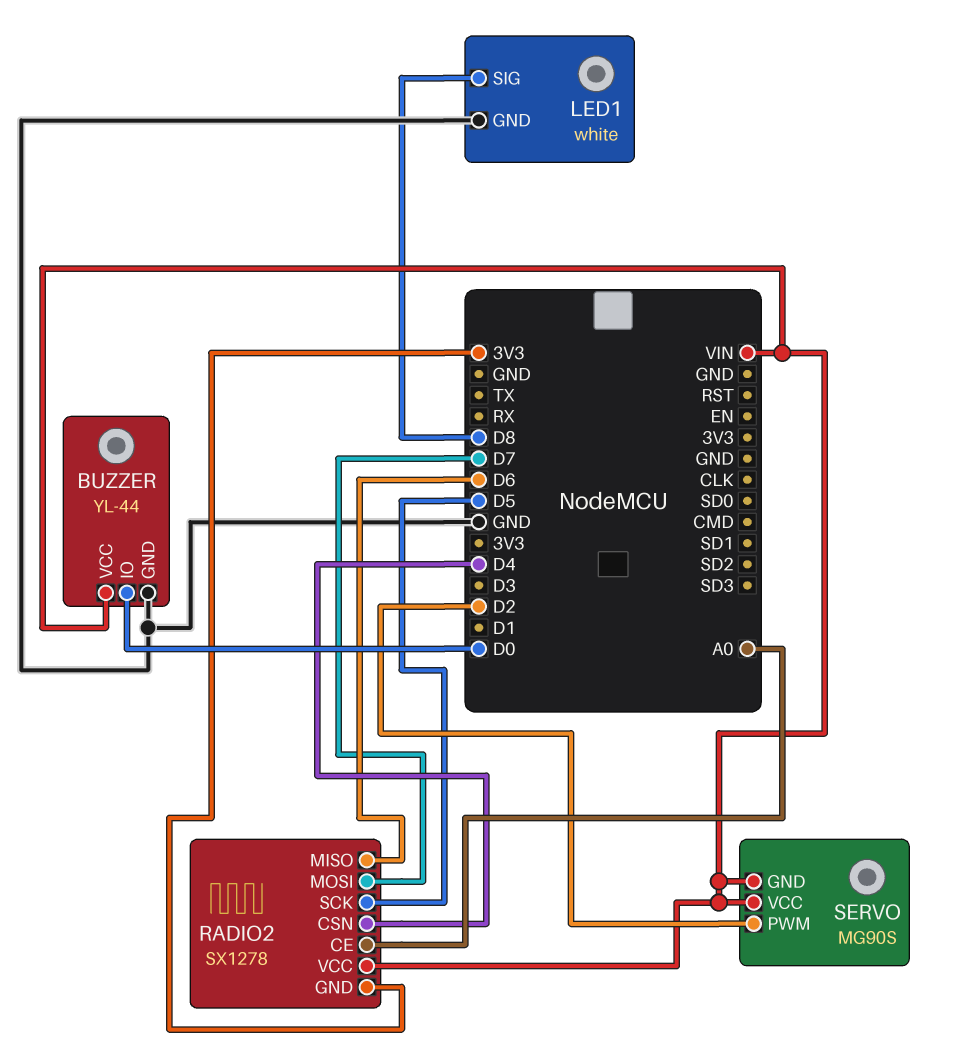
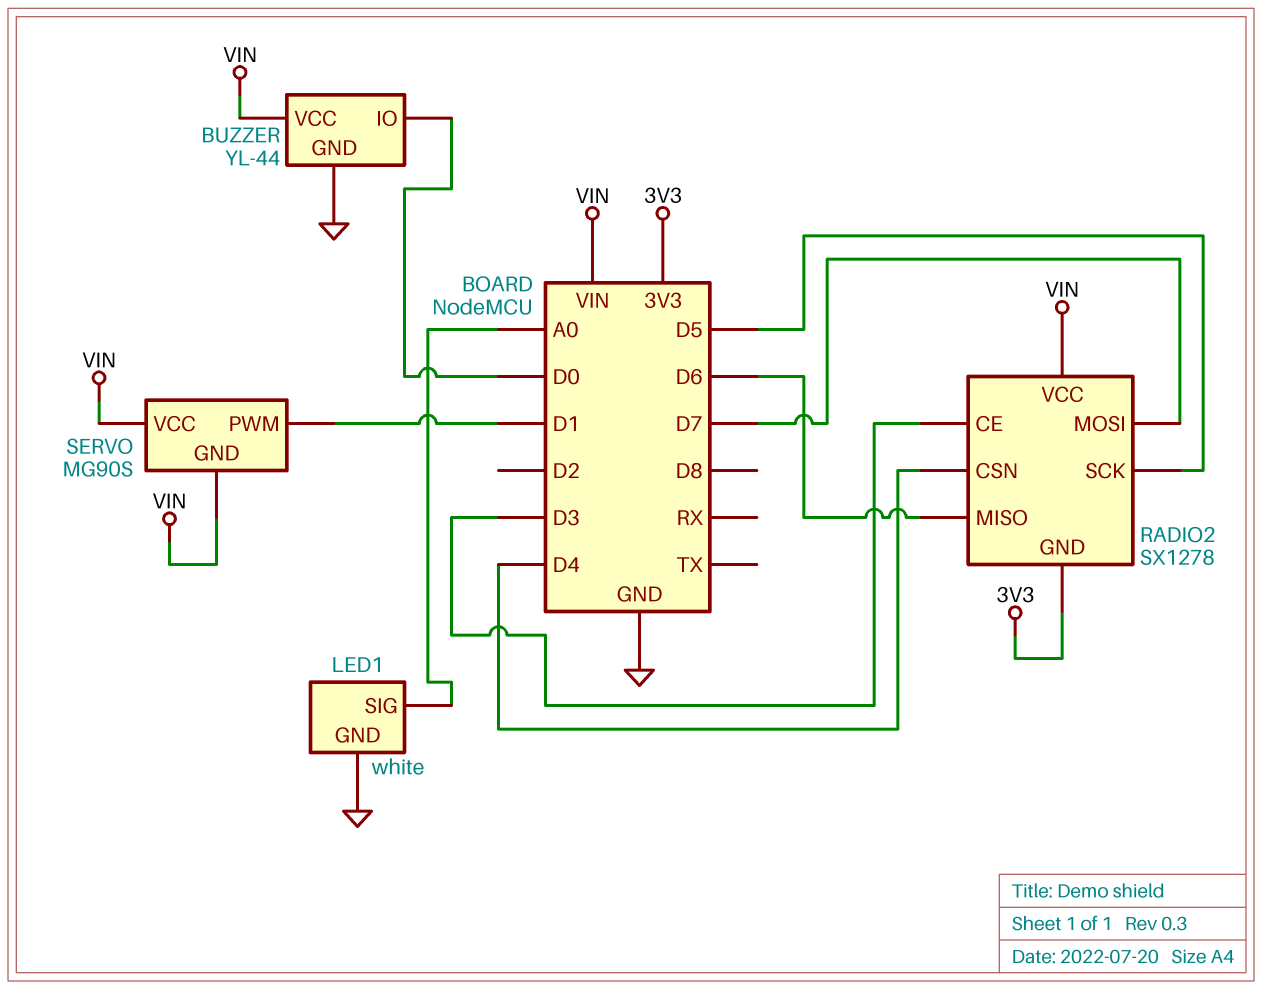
LED1 pin SIG: D8 -> A0
RADIO2 pin CE: A0 -> D3
SERVO pin PWM: D2 -> D1

